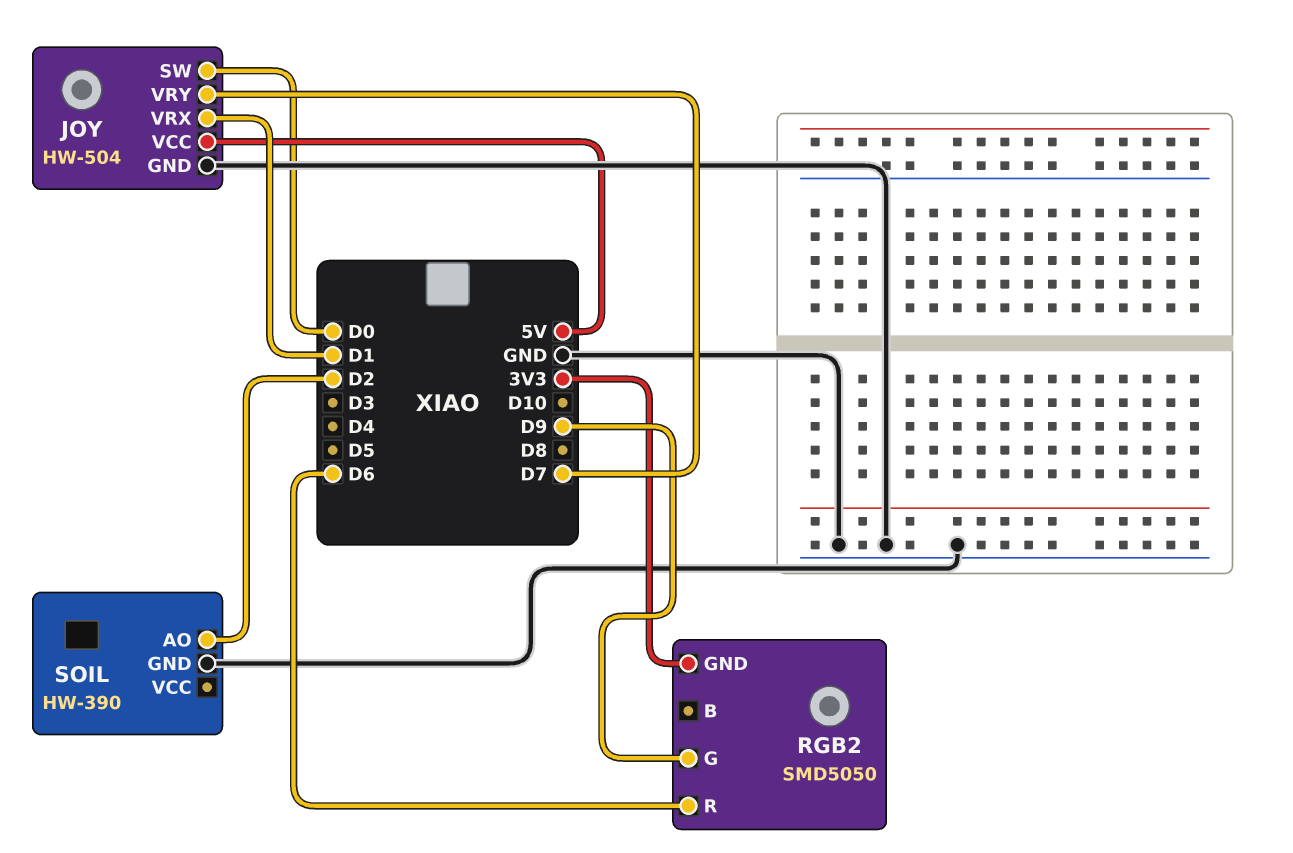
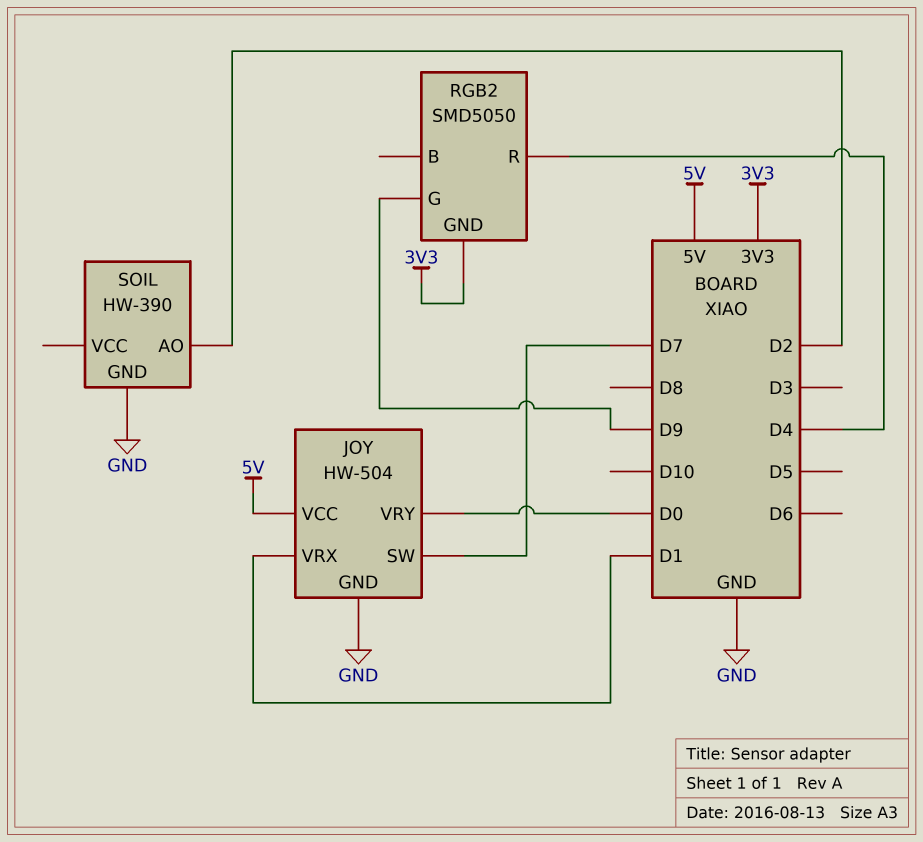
JOY pin SW: D0 -> D7
JOY pin VRY: D7 -> D0
RGB2 pin R: D6 -> D4

